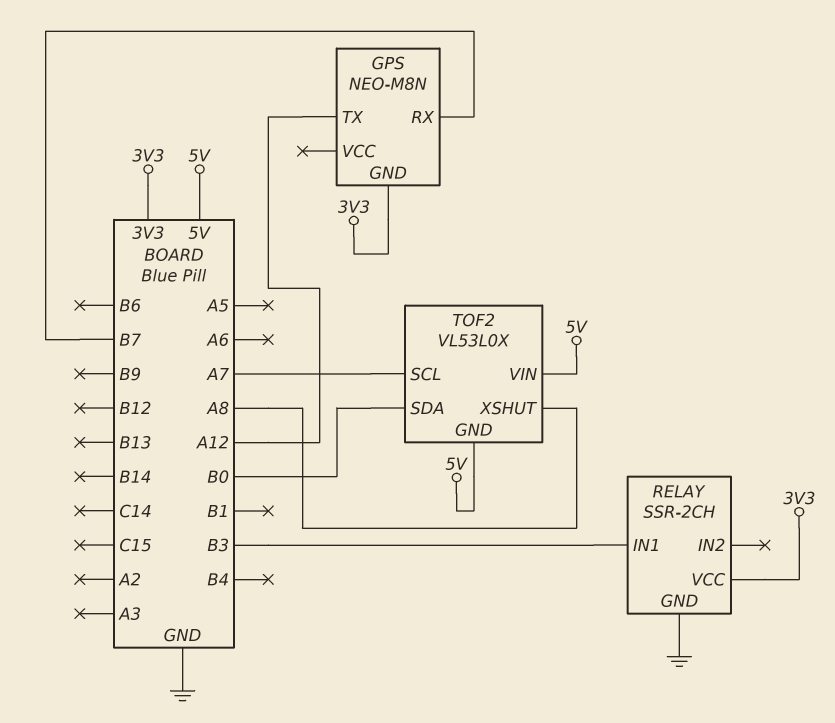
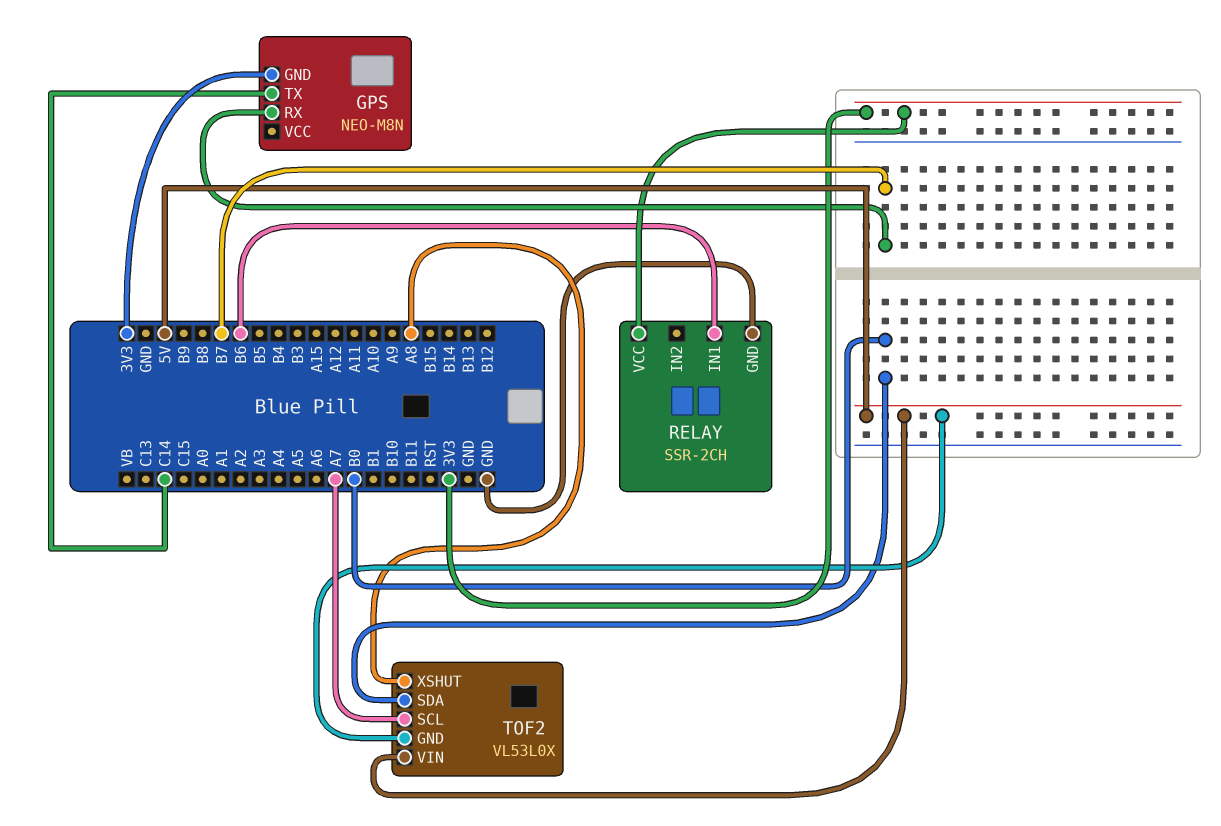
GPS pin TX: A12 -> C14
RELAY pin IN1: B3 -> B6

